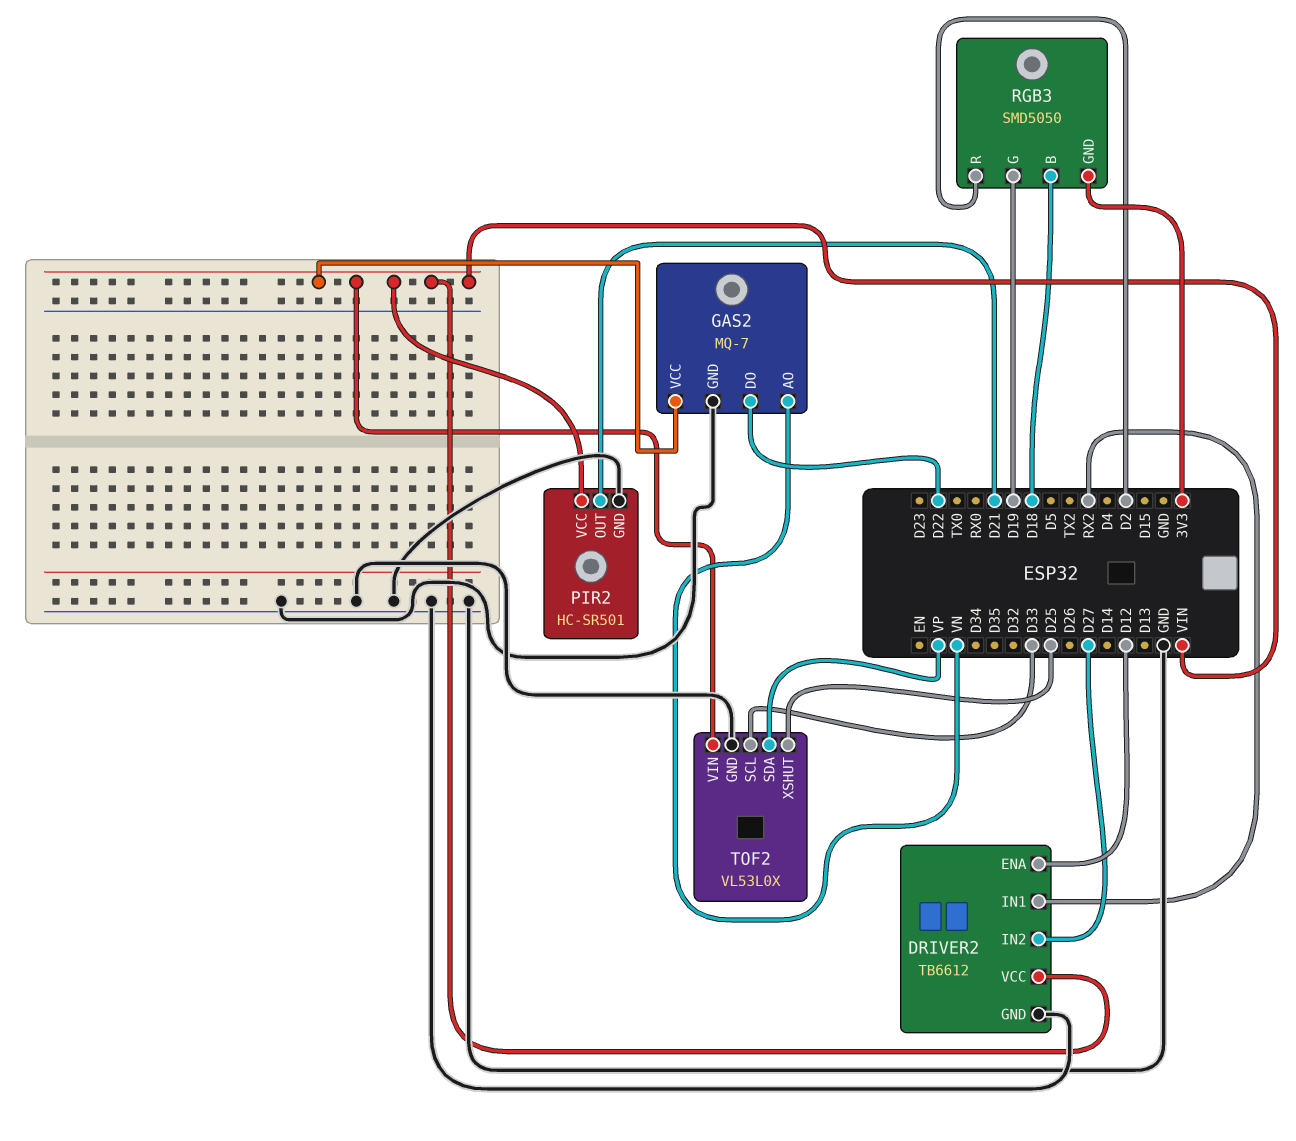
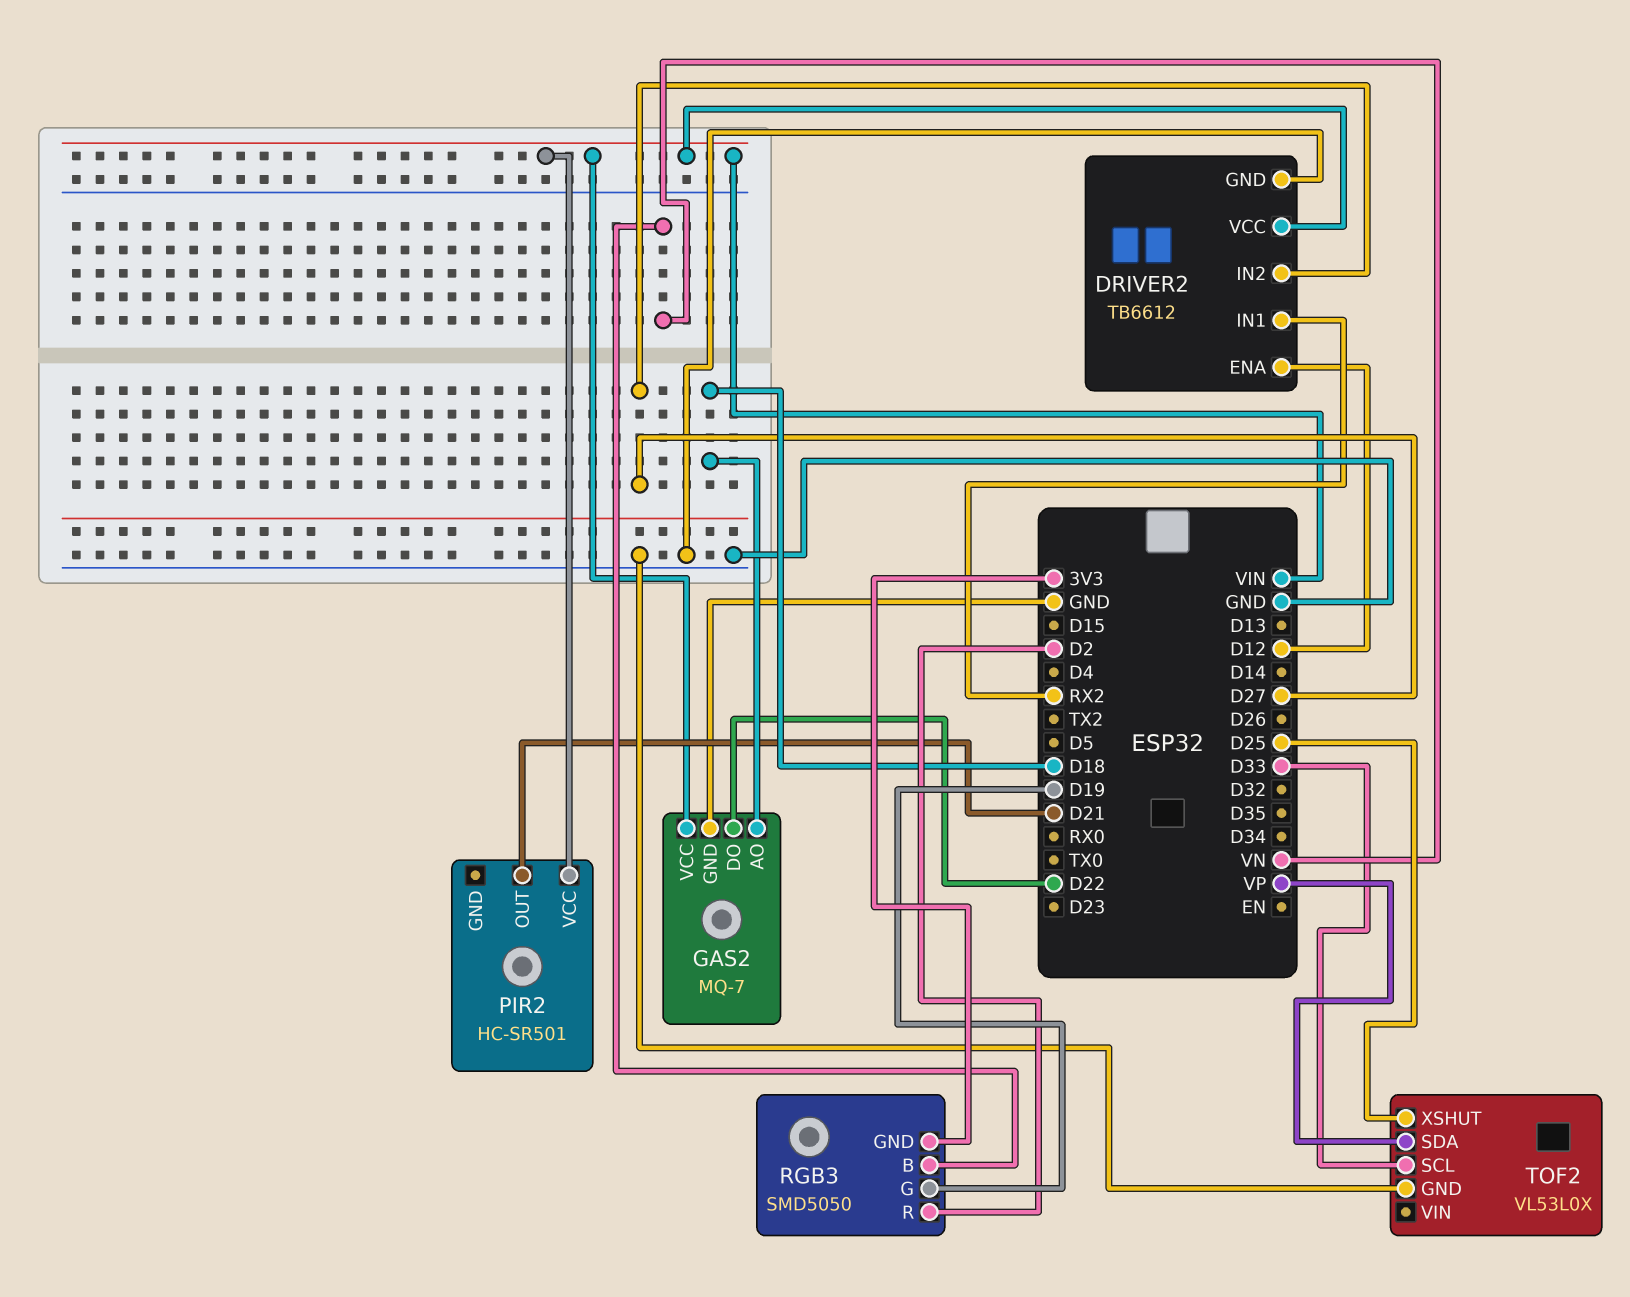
GAS2 pin AO: VN -> D18
PIR2 pin GND: GND -> none
RGB3 pin B: D18 -> VN
TOF2 pin VIN: VIN -> none

